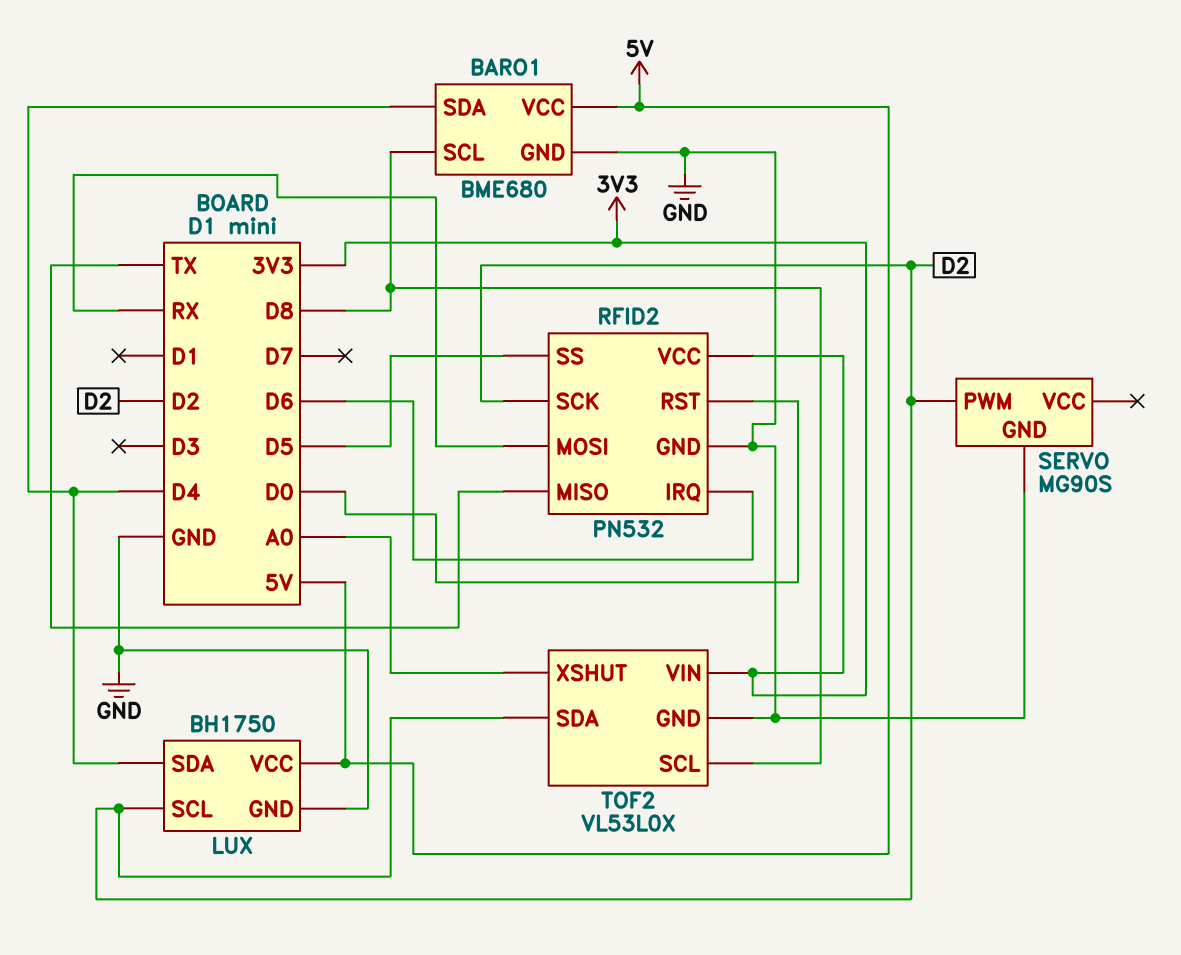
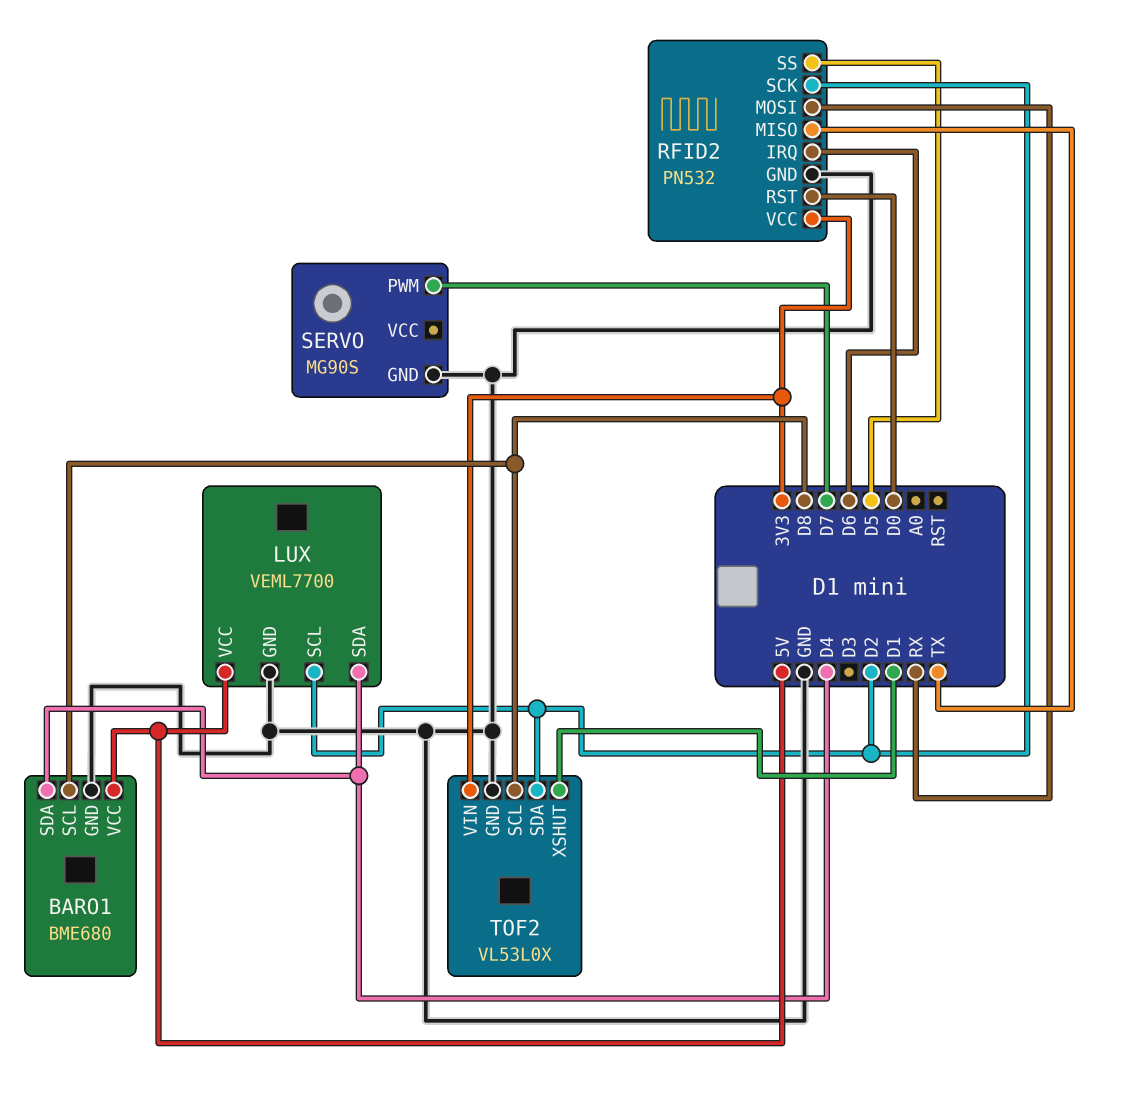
LUX: BH1750 -> VEML7700
SERVO pin PWM: D2 -> D7
TOF2 pin XSHUT: A0 -> D1

